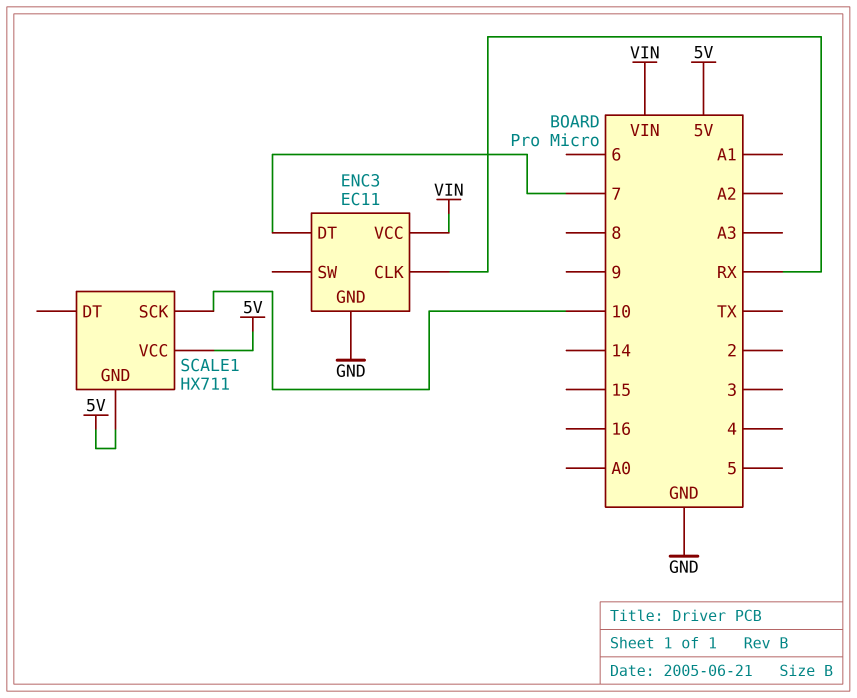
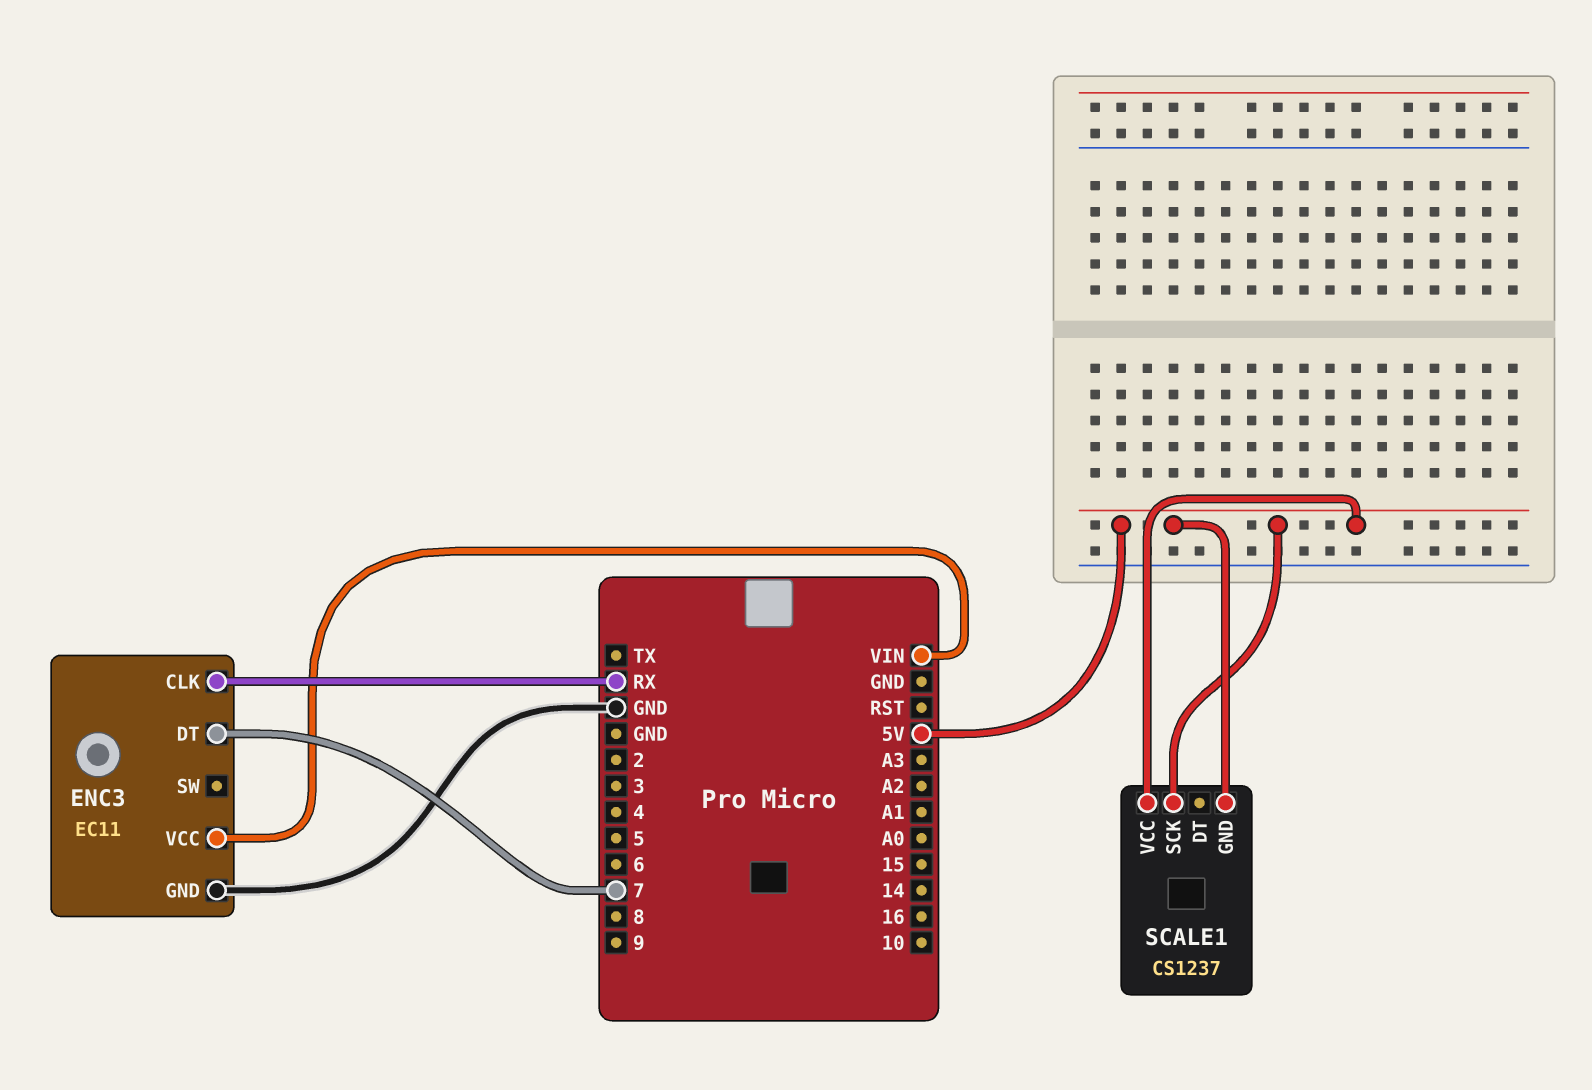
SCALE1: HX711 -> CS1237
SCALE1 pin SCK: 10 -> 5V

